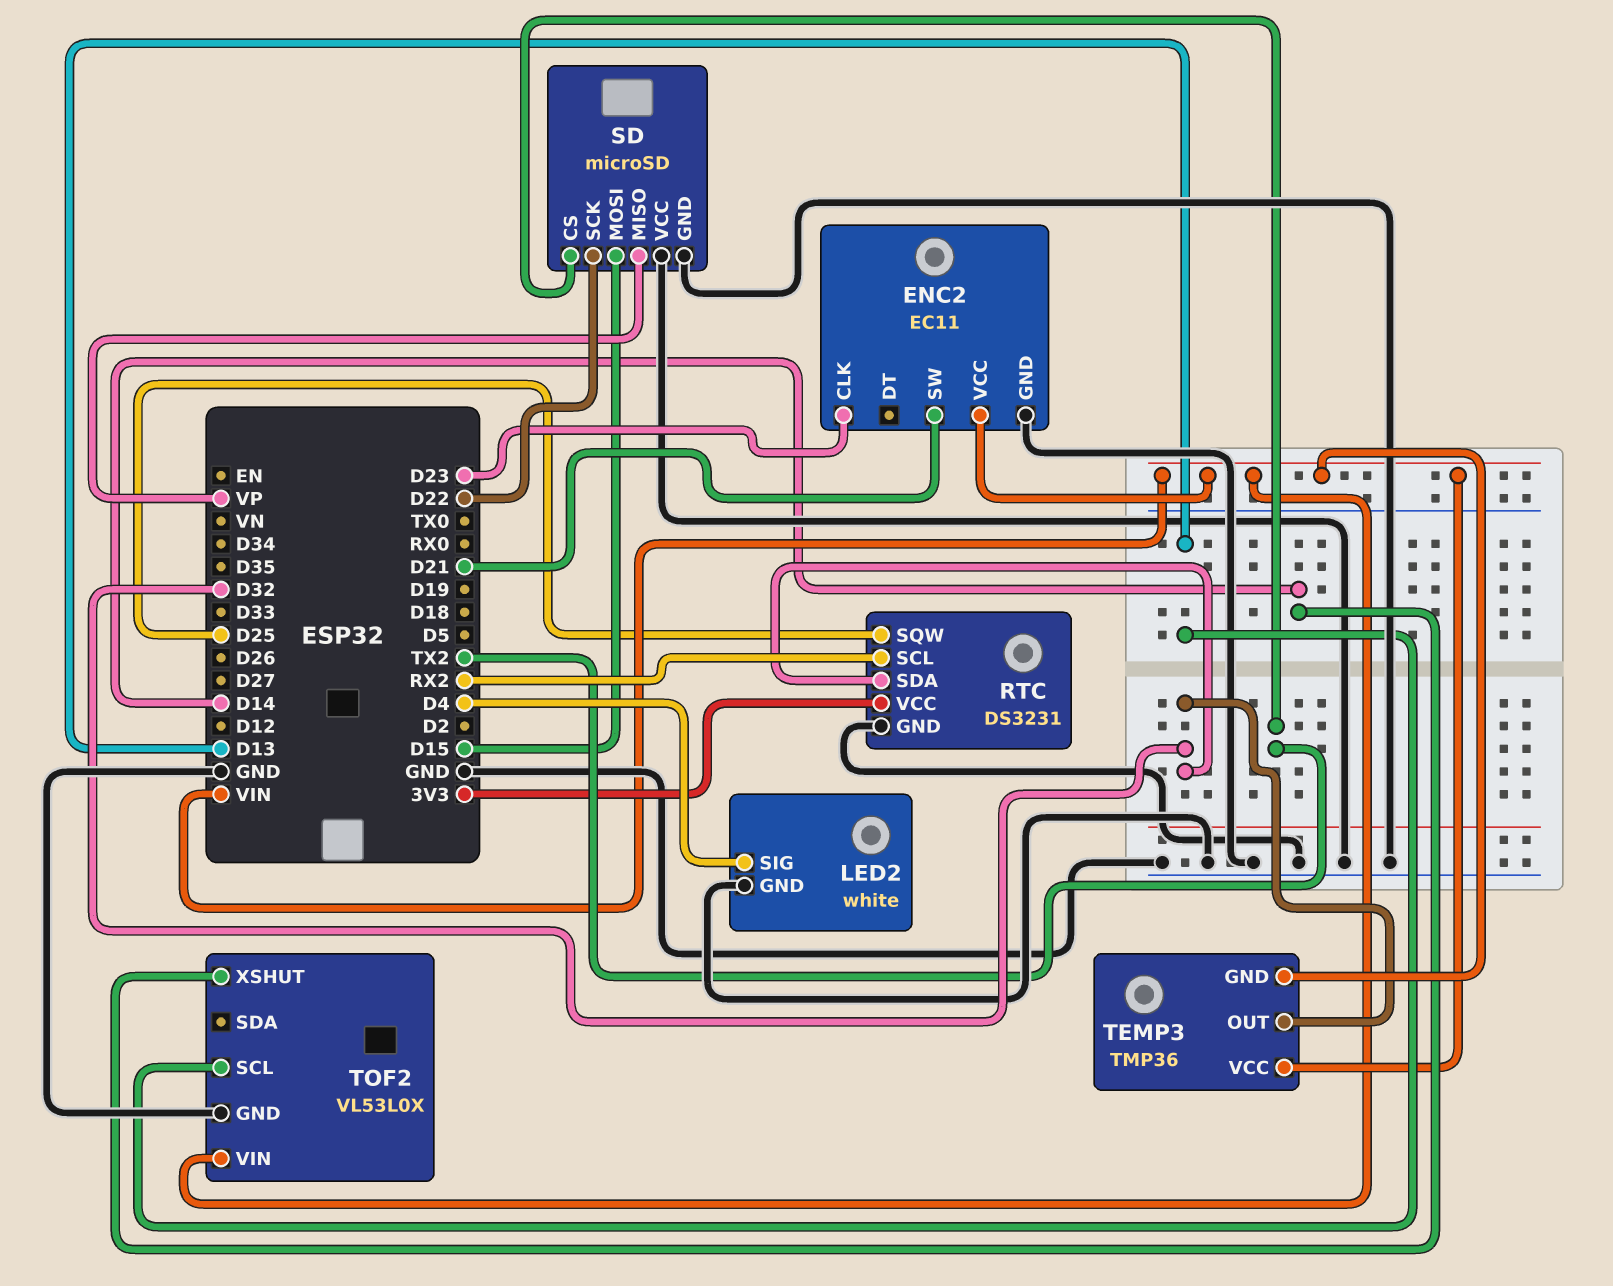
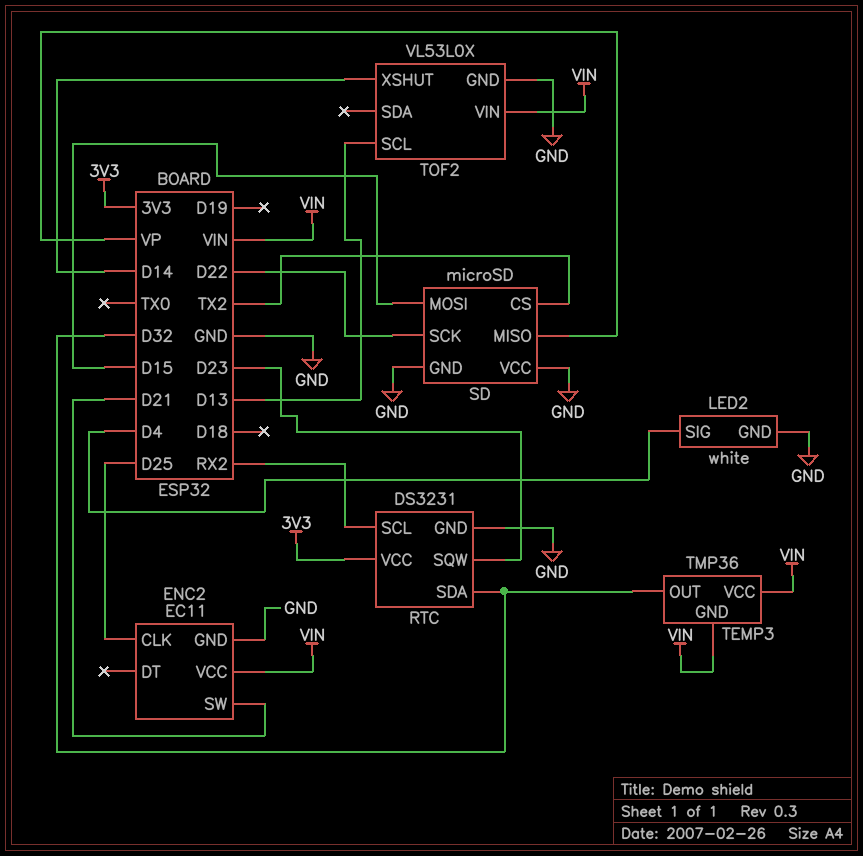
ENC2 pin CLK: D23 -> D25
RTC pin SQW: D25 -> D23

